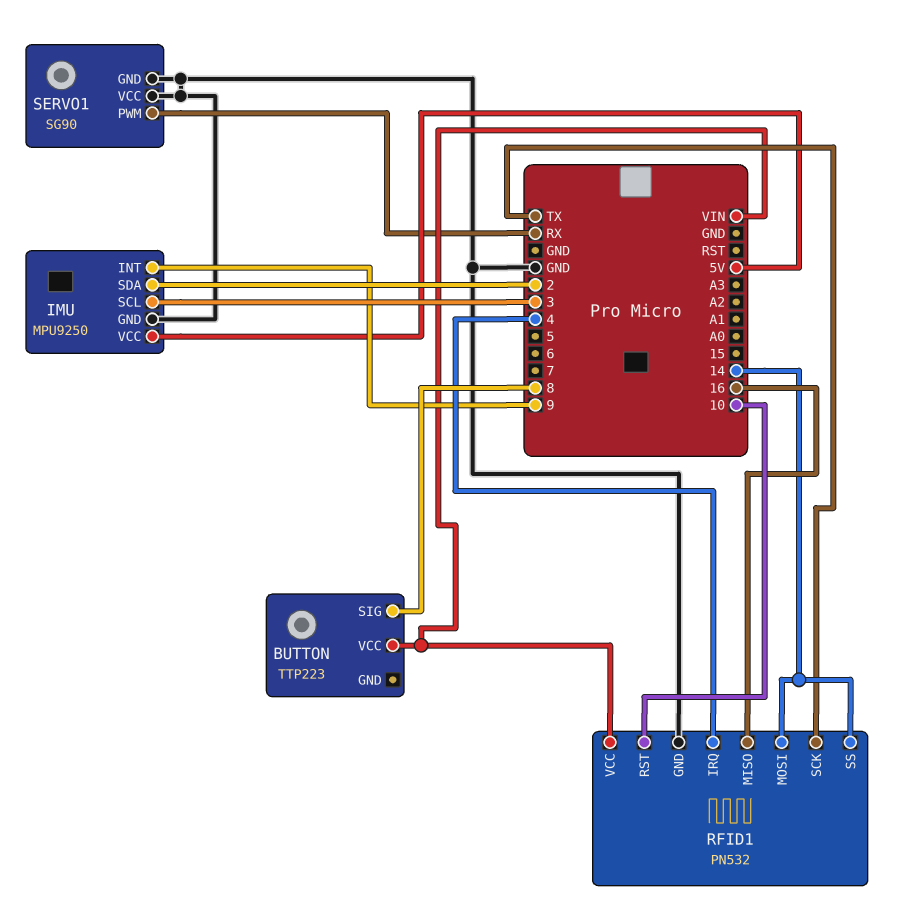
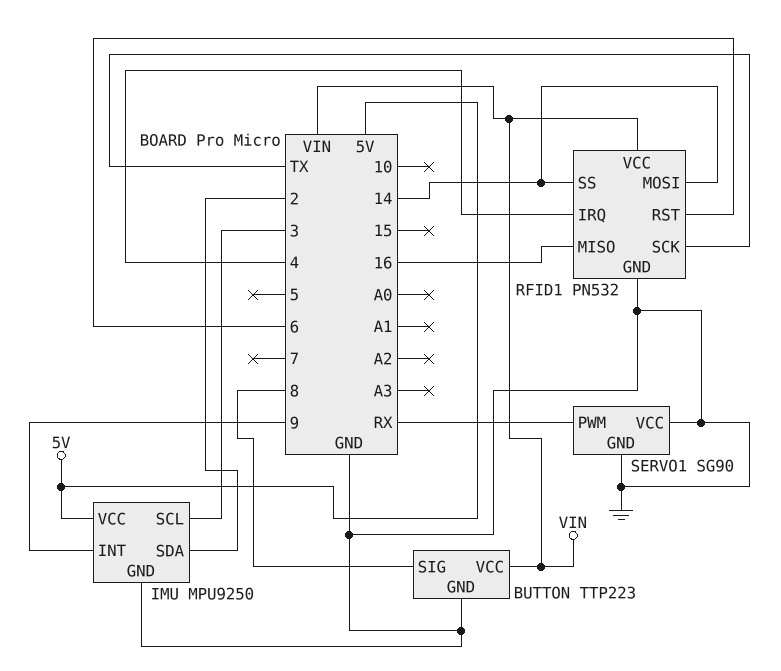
BUTTON pin GND: none -> GND
RFID1 pin RST: 10 -> 6

